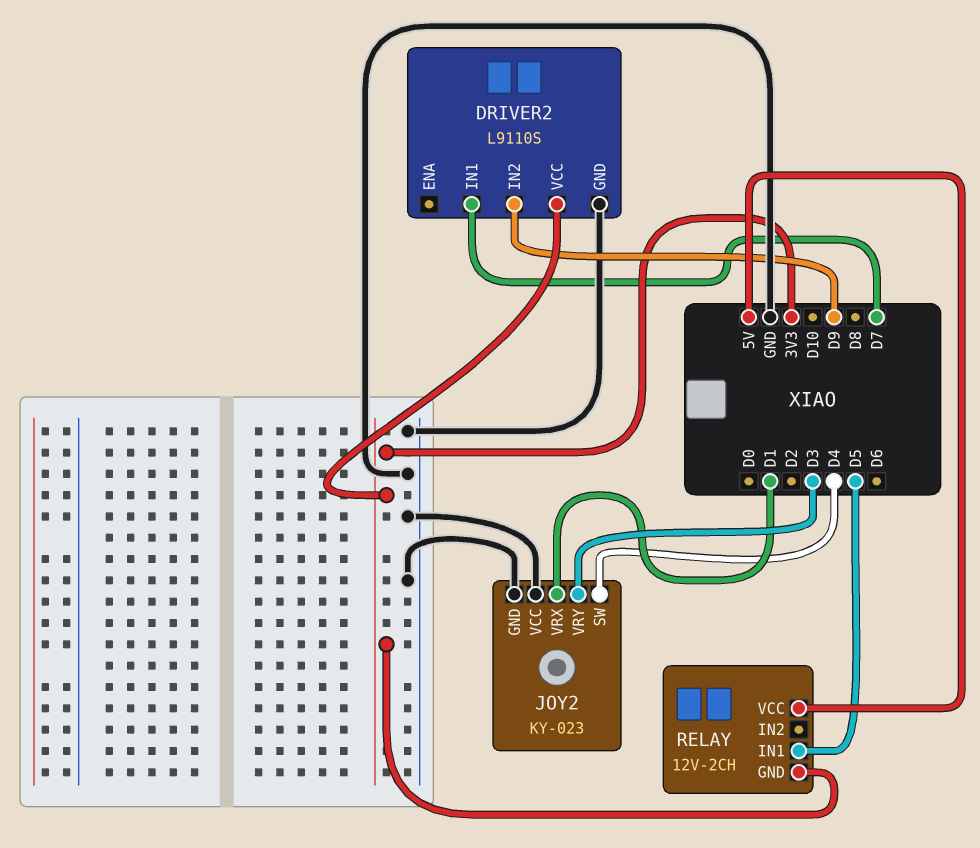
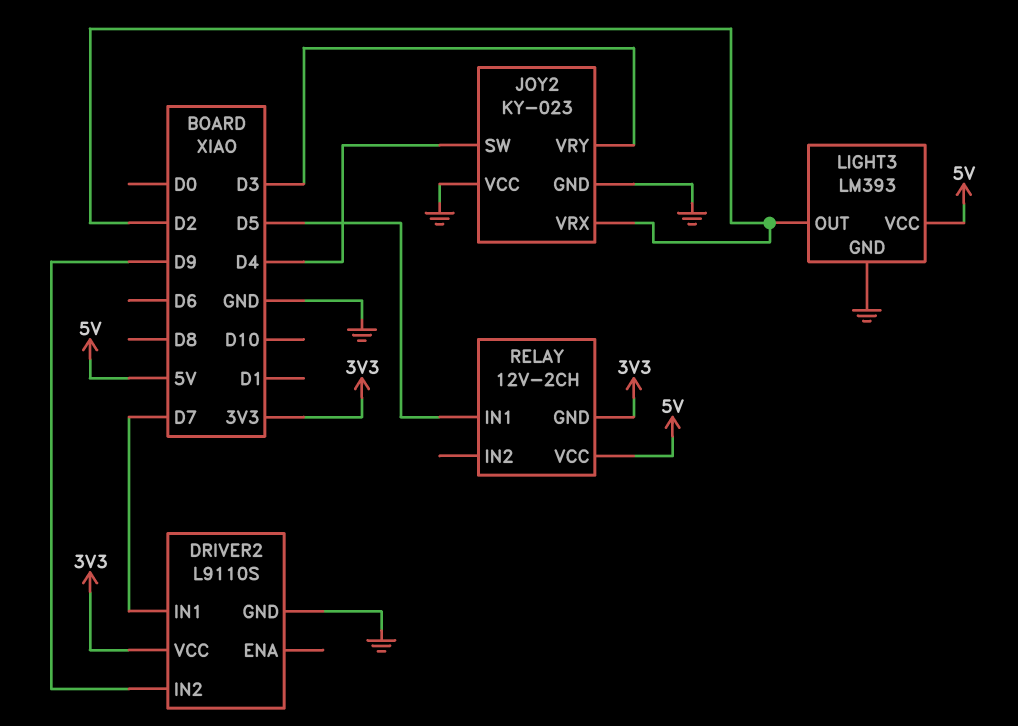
JOY2 pin VRX: D1 -> D2
LIGHT3: none -> LM393
LIGHT3 pin GND: none -> GND
LIGHT3 pin OUT: none -> D2
LIGHT3 pin VCC: none -> 5V

